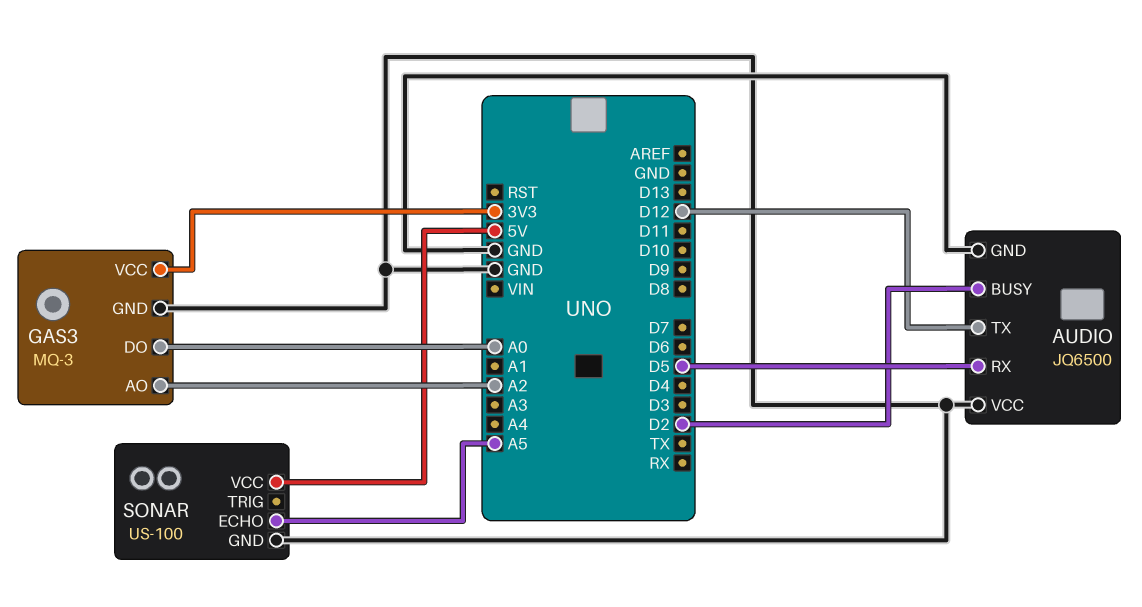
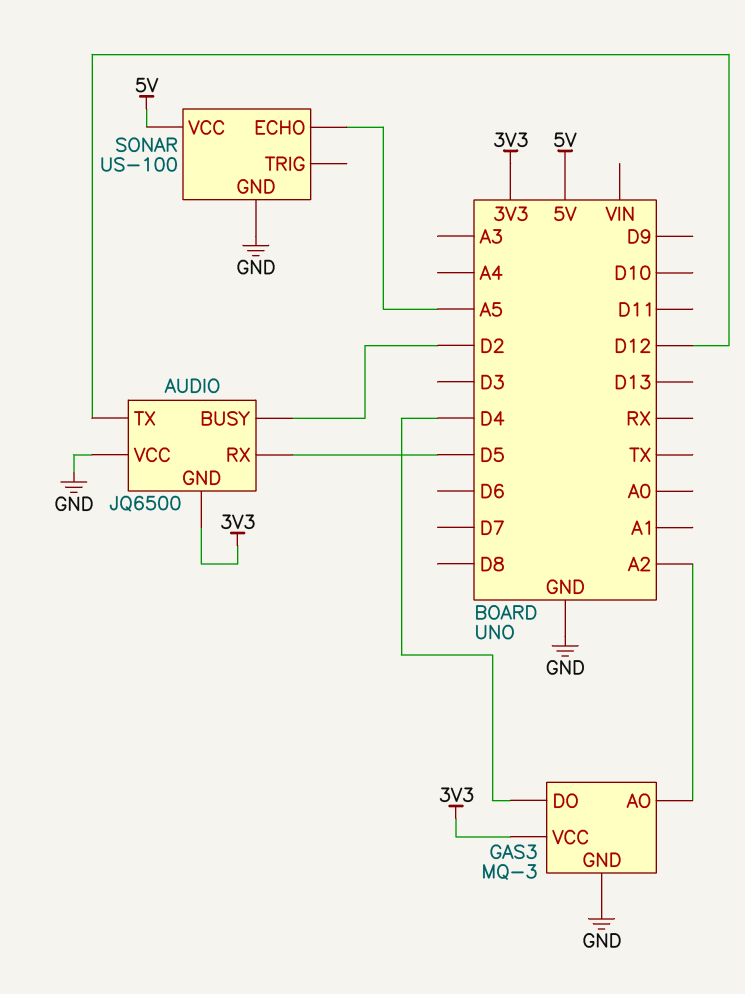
AUDIO pin GND: GND -> 3V3
GAS3 pin DO: A0 -> D4

